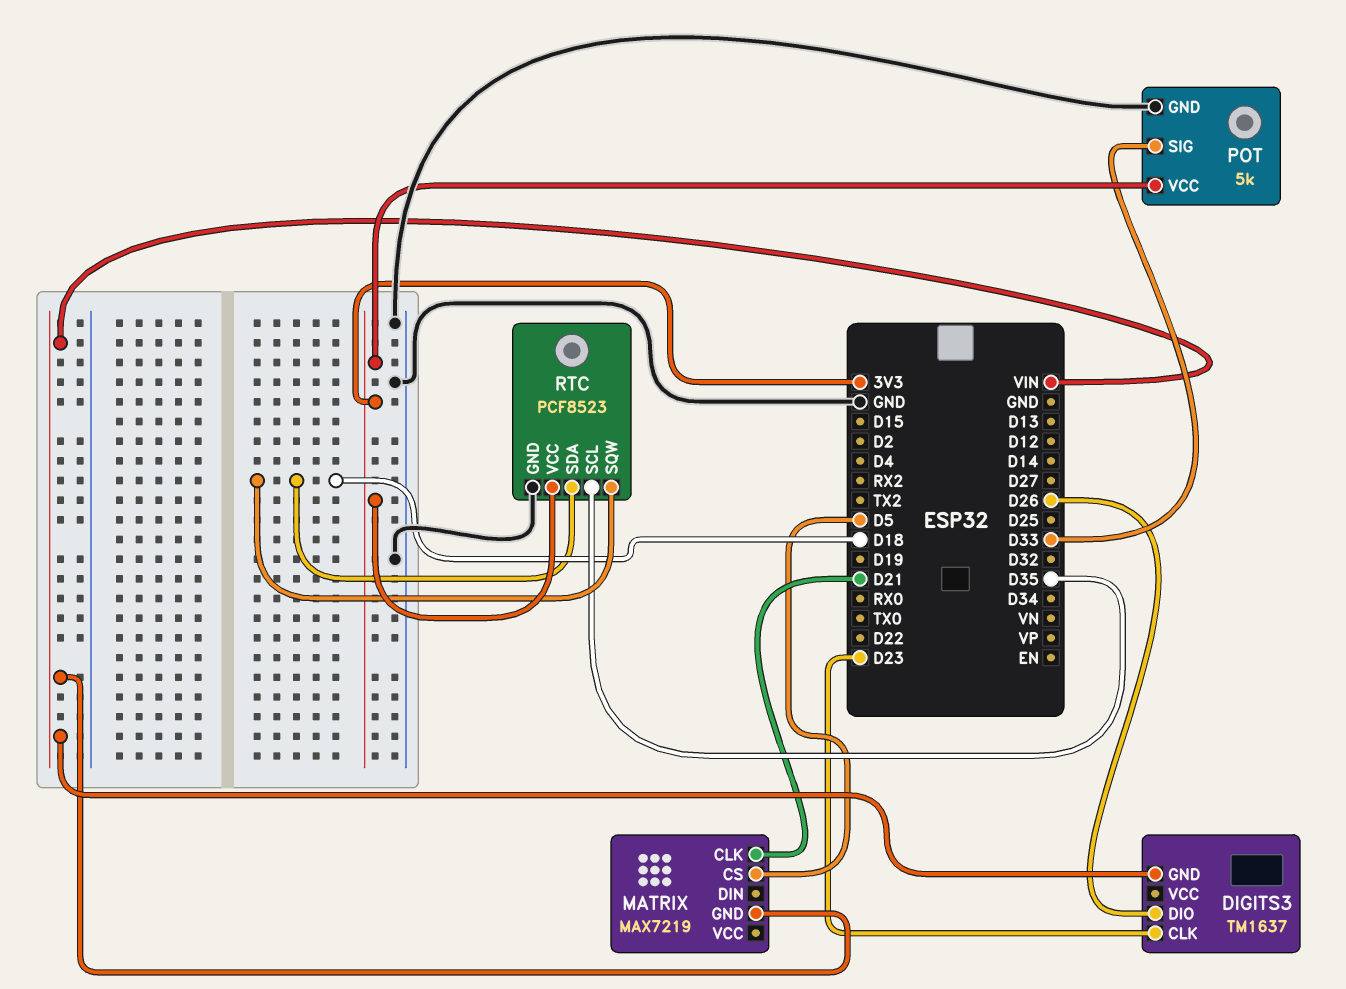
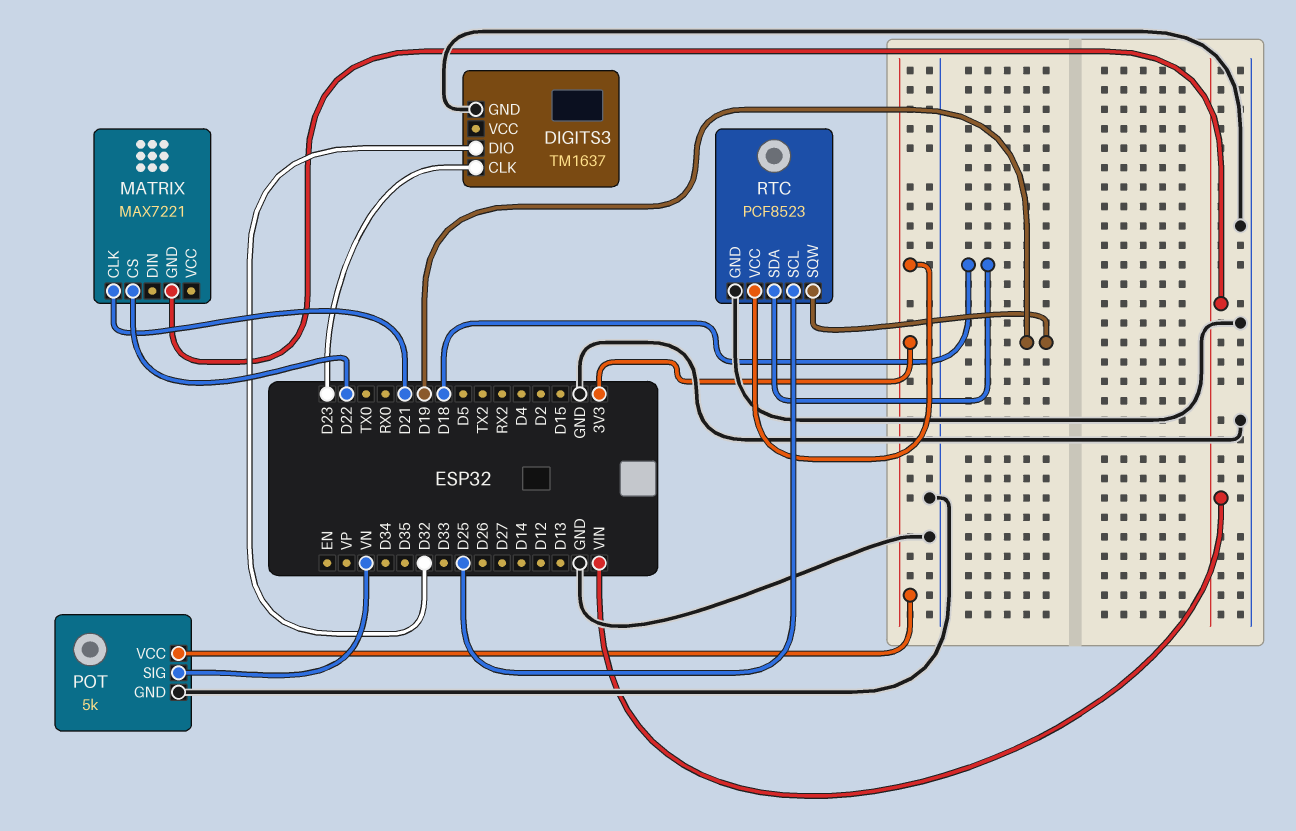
DIGITS3 pin DIO: D26 -> D32
DIGITS3 pin GND: VIN -> GND
MATRIX: MAX7219 -> MAX7221
MATRIX pin CS: D5 -> D22
POT pin SIG: D33 -> VN
RTC pin SCL: D35 -> D25
RTC pin SQW: D18 -> D19

